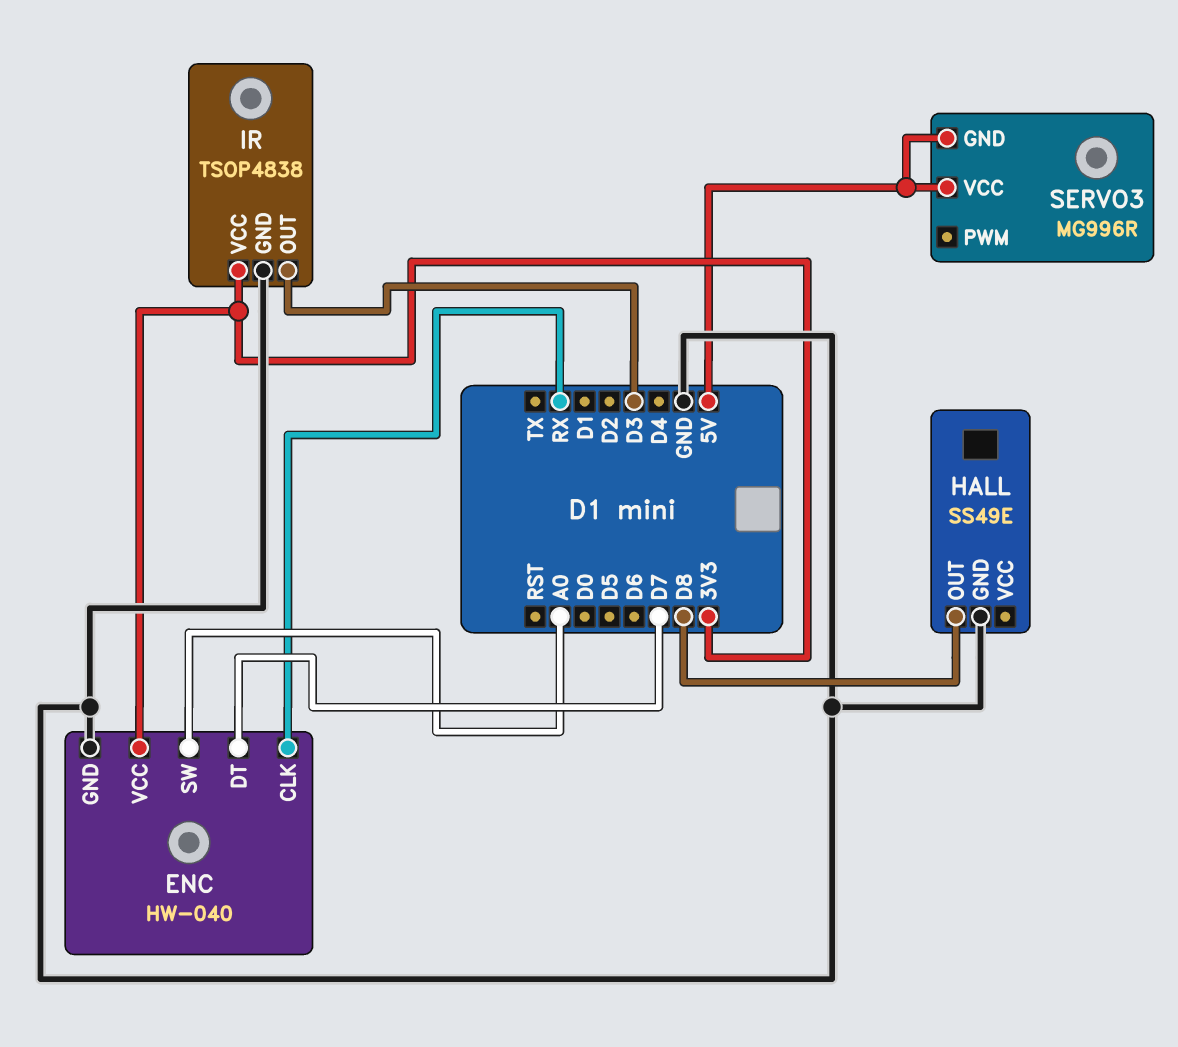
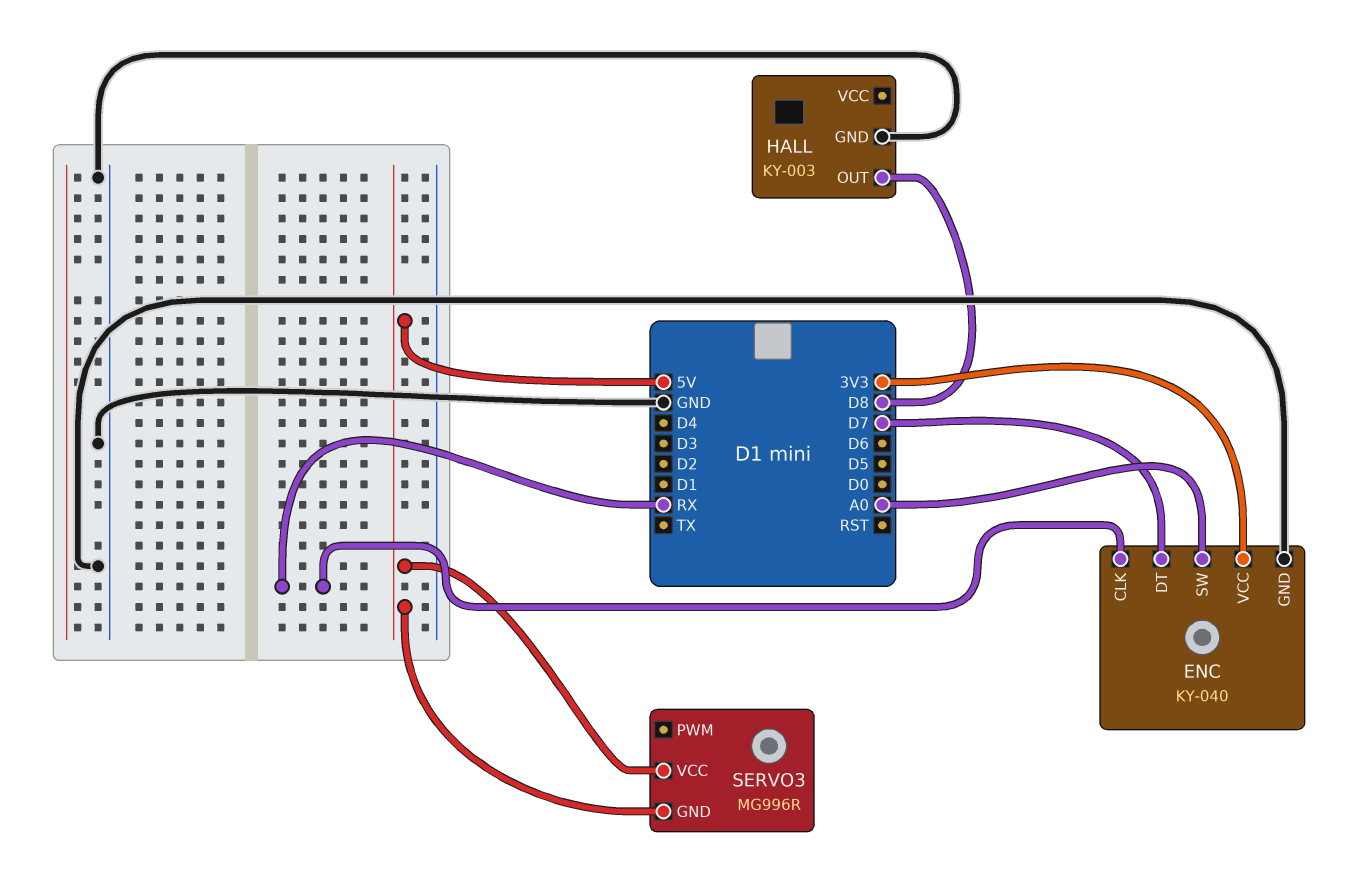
ENC: HW-040 -> KY-040
HALL: SS49E -> KY-003
IR: TSOP4838 -> none
IR pin GND: GND -> none
IR pin OUT: D3 -> none
IR pin VCC: 3V3 -> none

